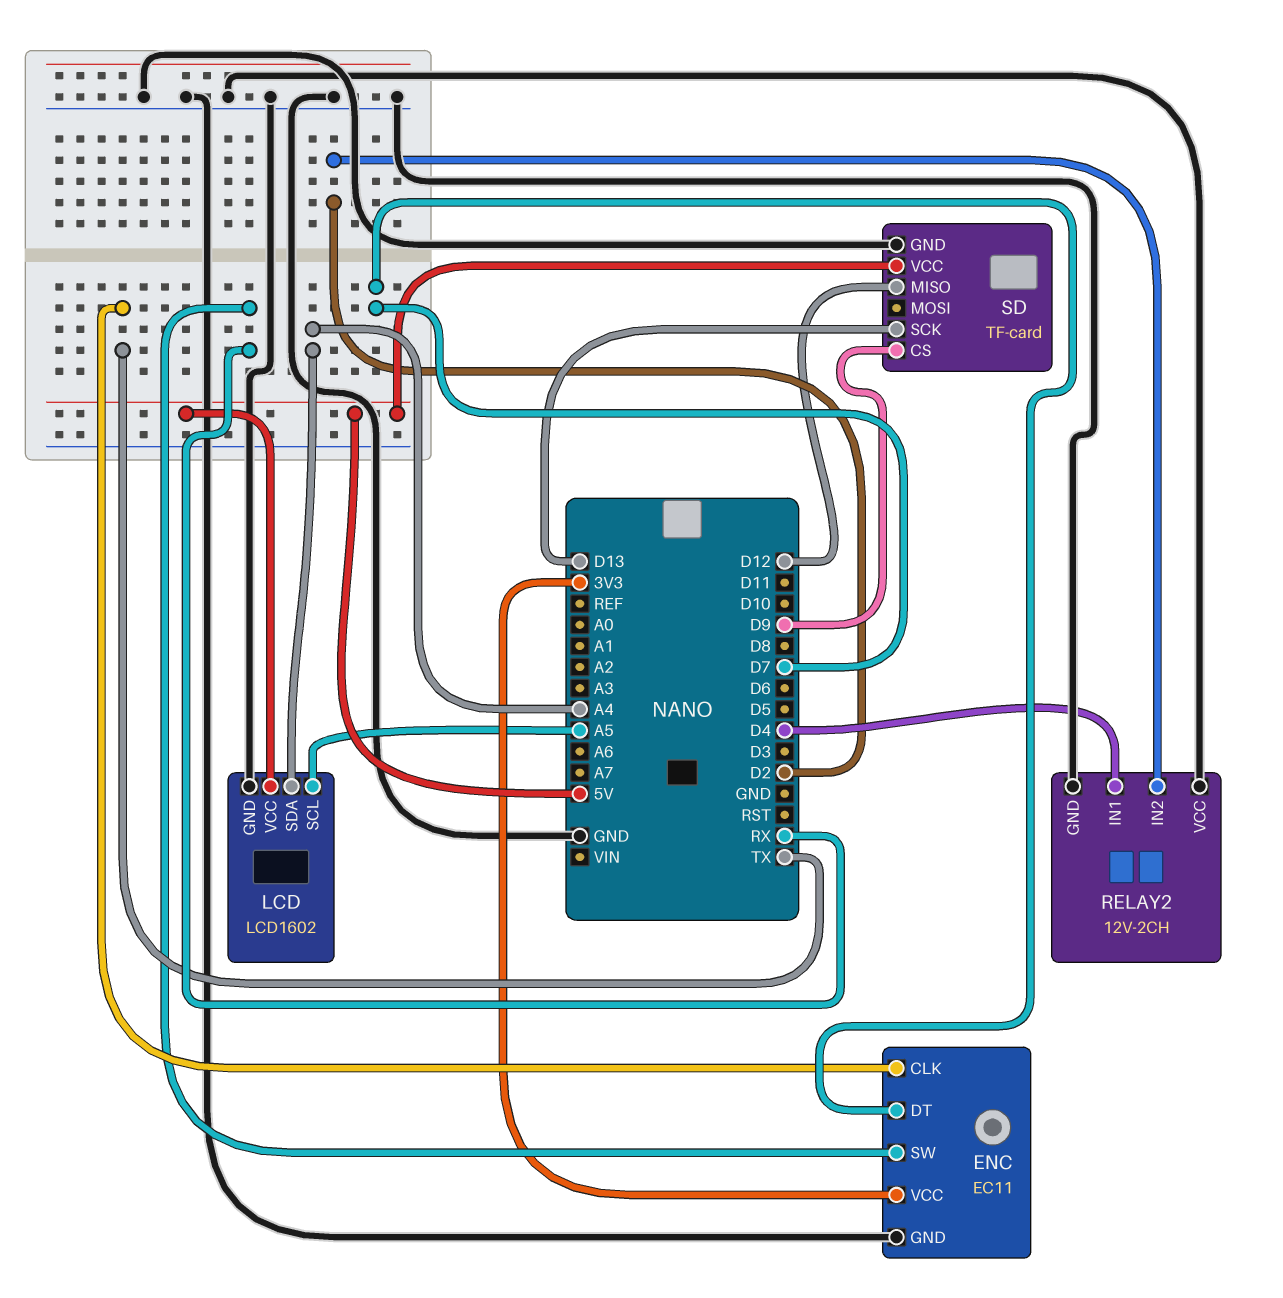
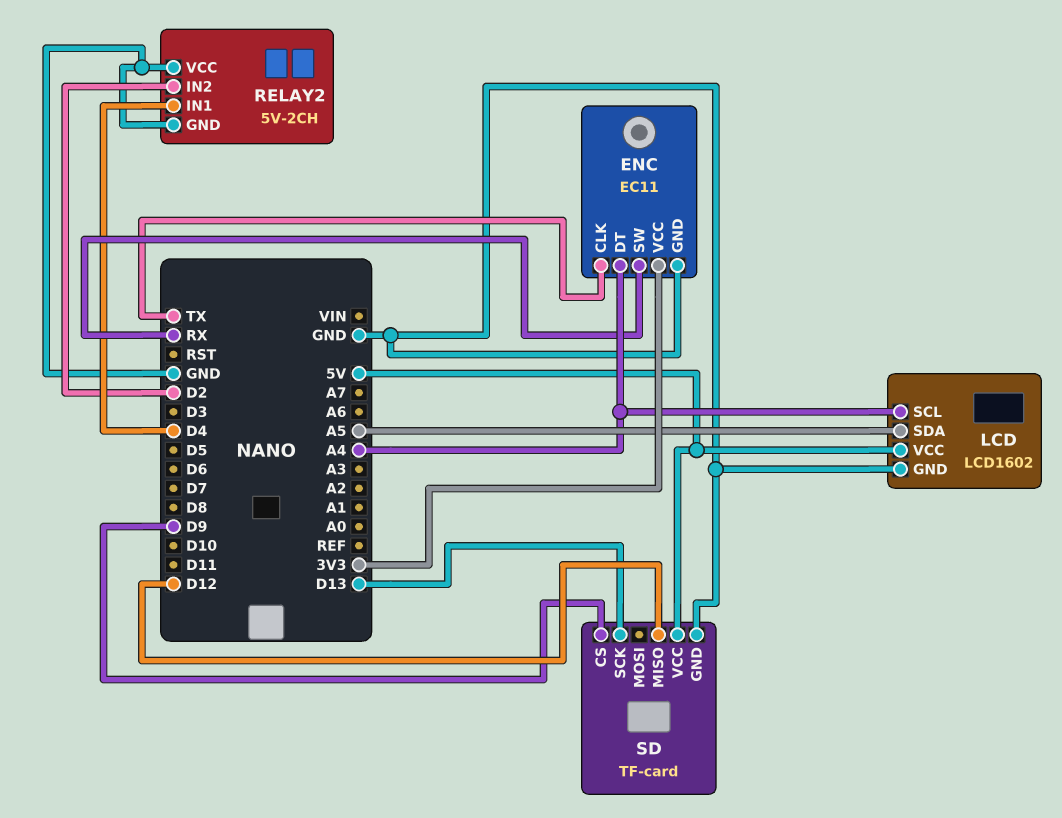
ENC pin DT: D7 -> A4
LCD pin SCL: A5 -> A4
LCD pin SDA: A4 -> A5
RELAY2: 12V-2CH -> 5V-2CH

